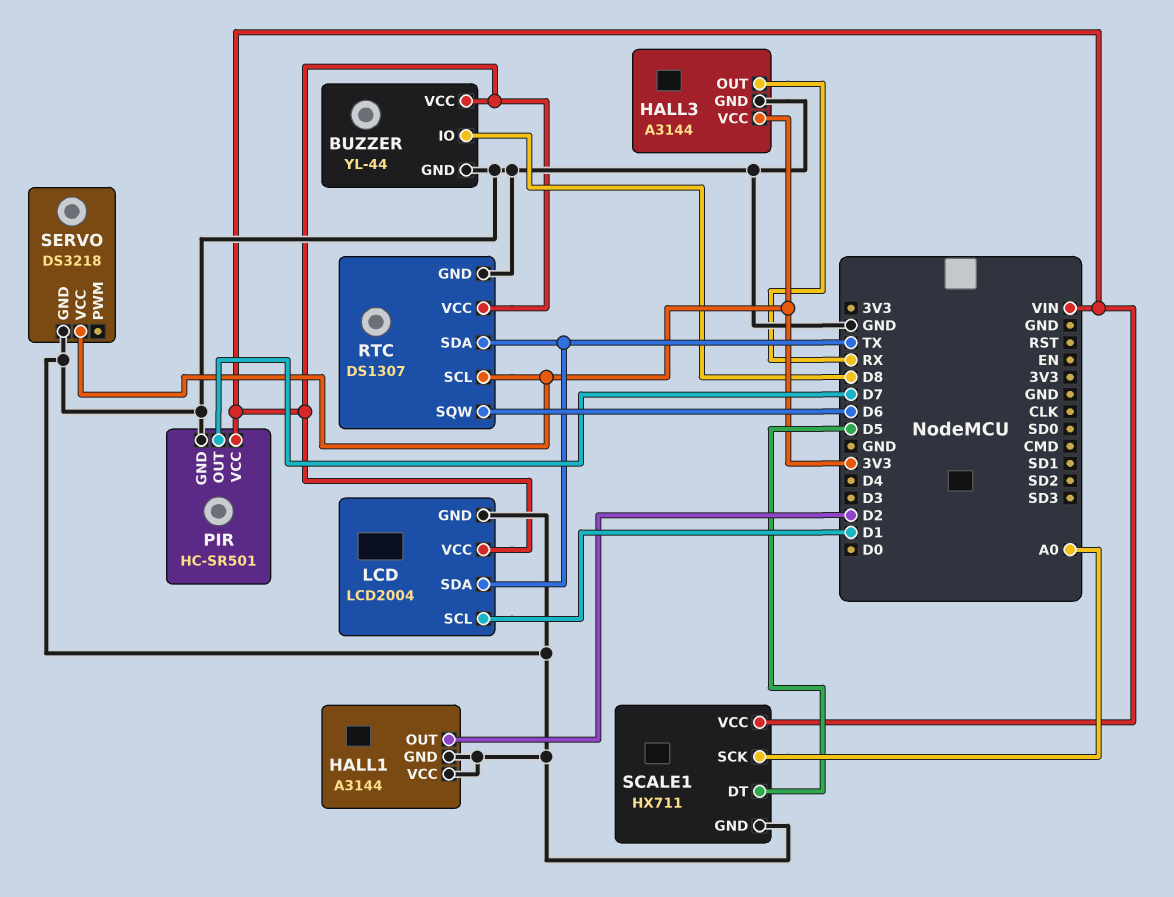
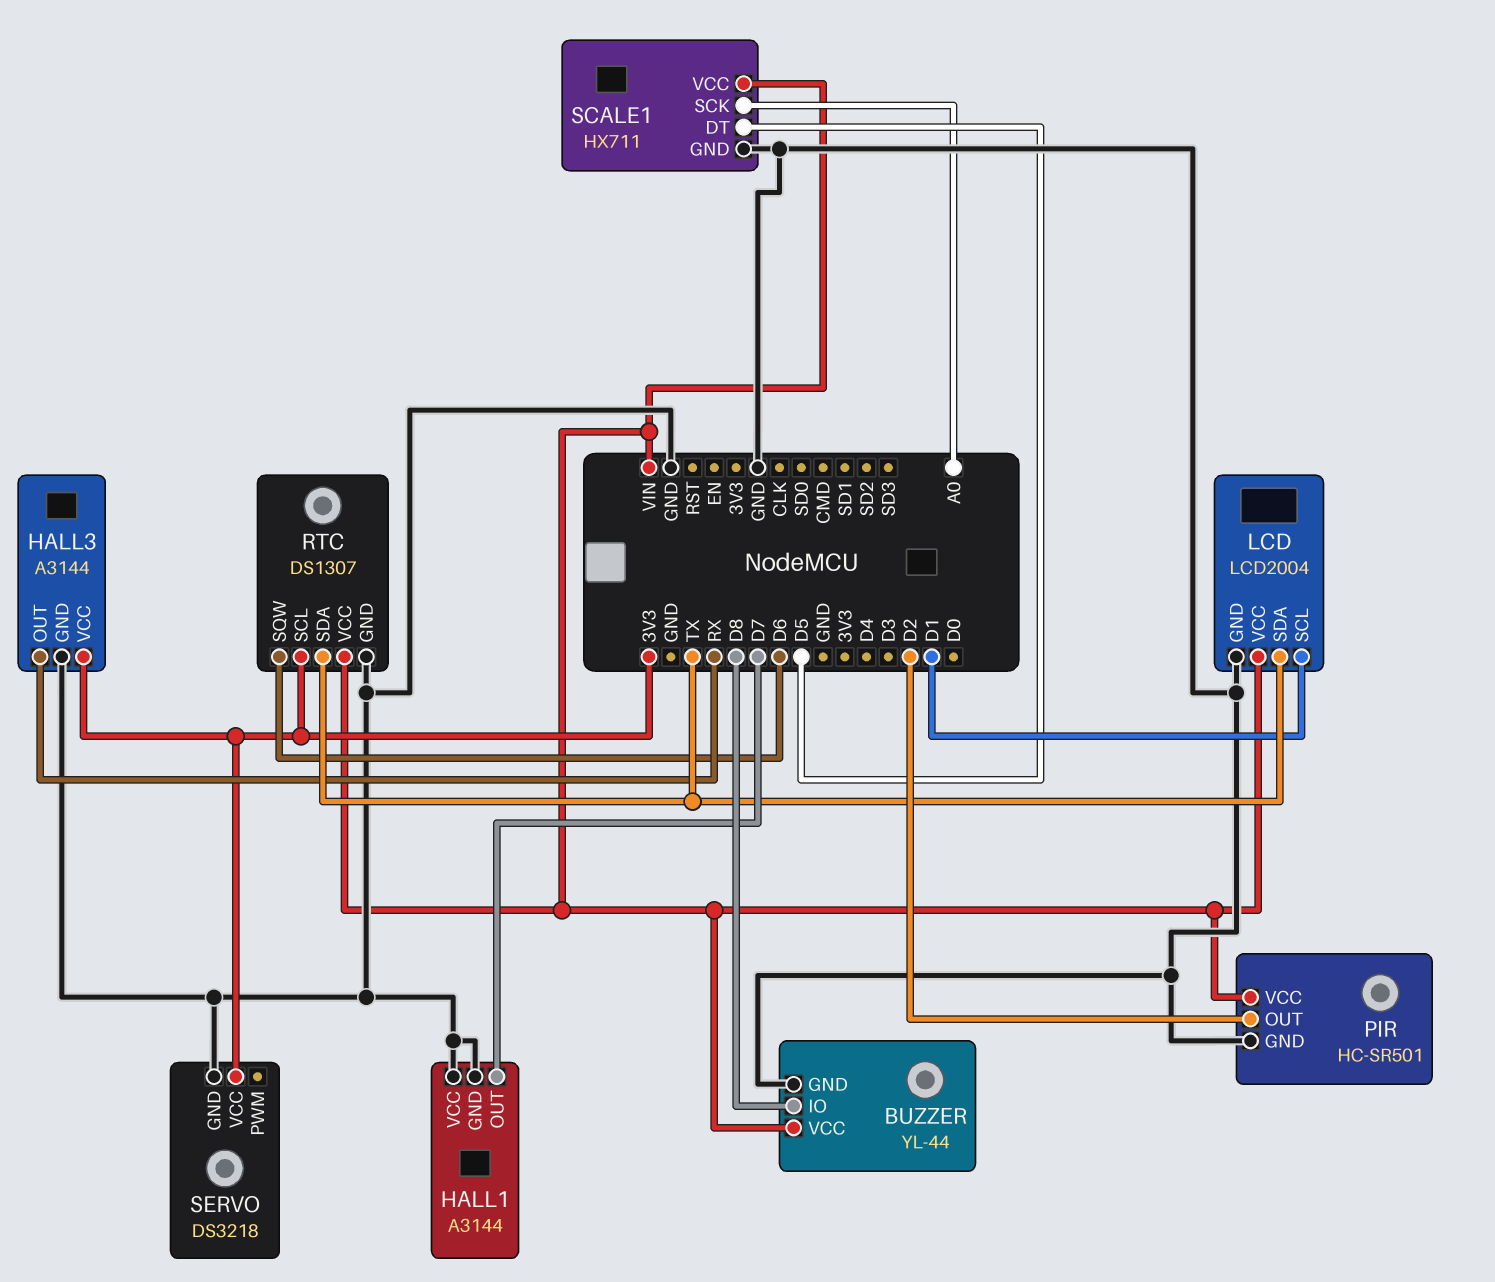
HALL1 pin OUT: D2 -> D7
PIR pin OUT: D7 -> D2

